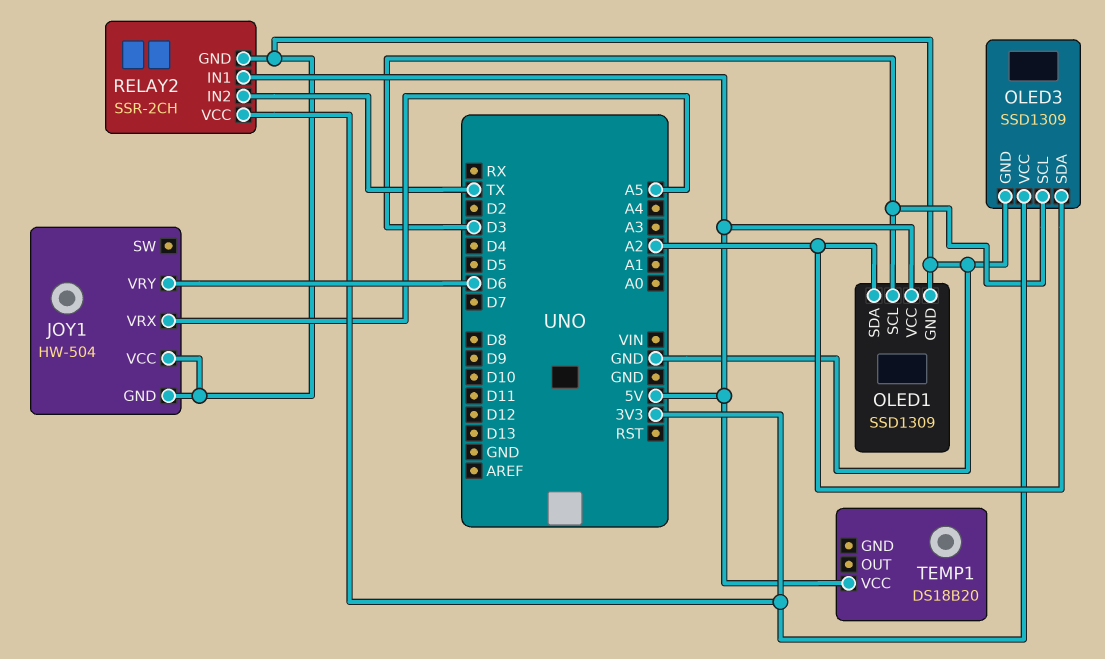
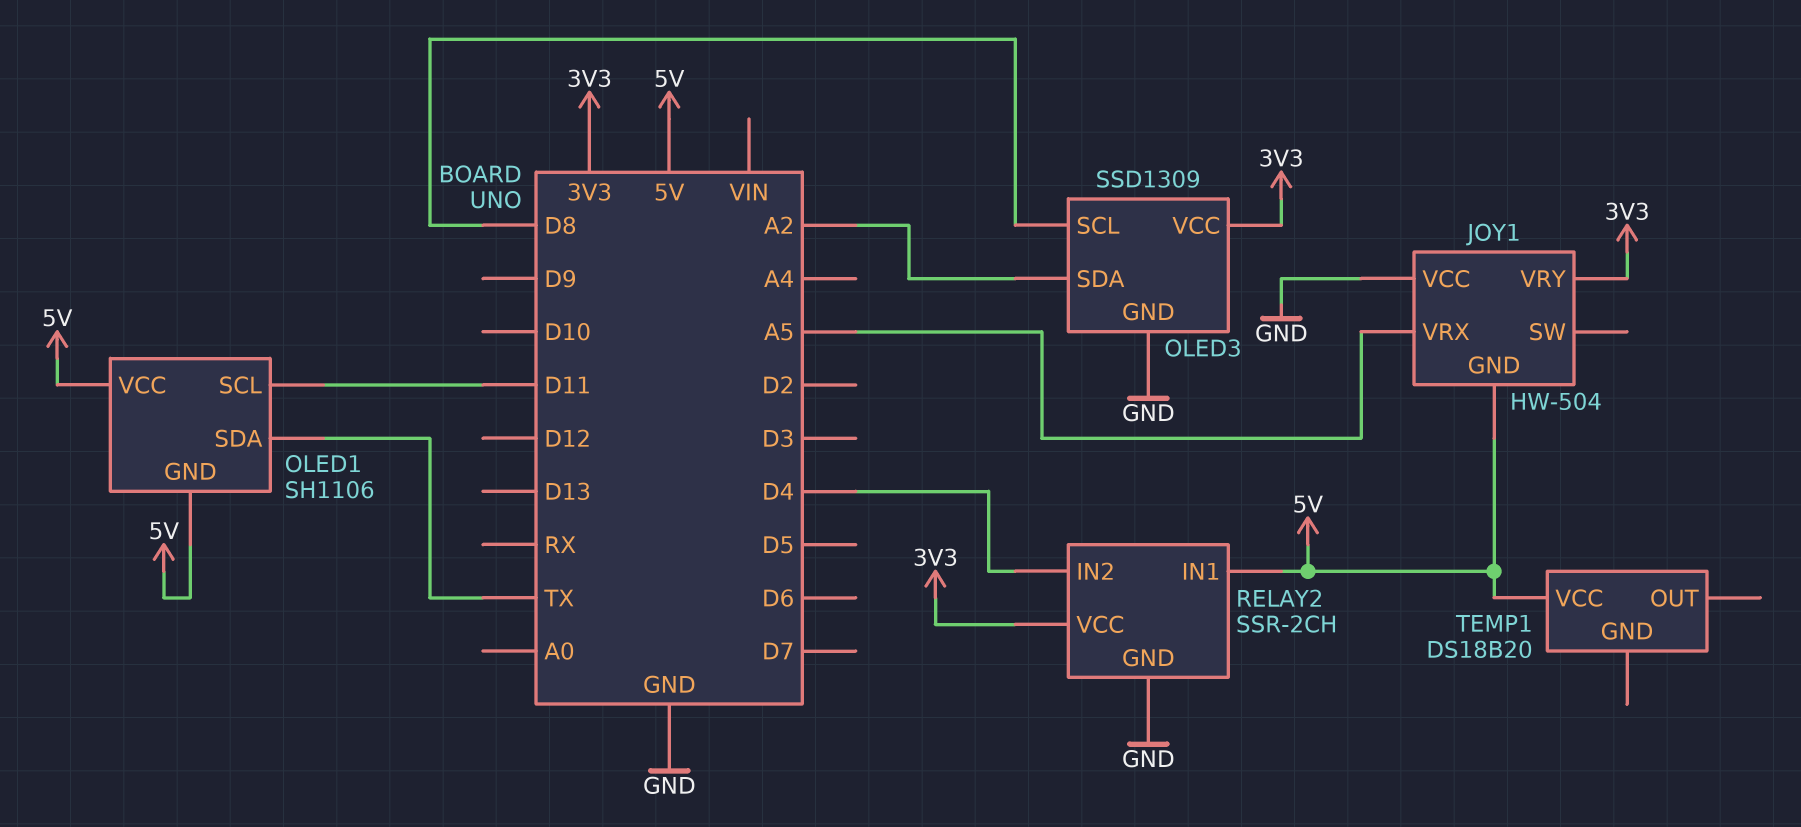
JOY1 pin GND: GND -> 5V
JOY1 pin VRY: D6 -> 3V3
OLED1: SSD1309 -> SH1106
OLED1 pin GND: GND -> 5V
OLED1 pin SCL: D3 -> D11
OLED1 pin SDA: A2 -> TX
OLED3 pin SCL: D3 -> D8
RELAY2 pin IN2: TX -> D4

